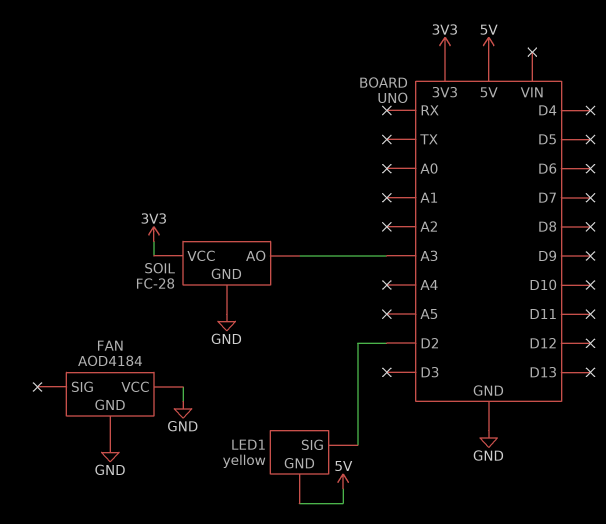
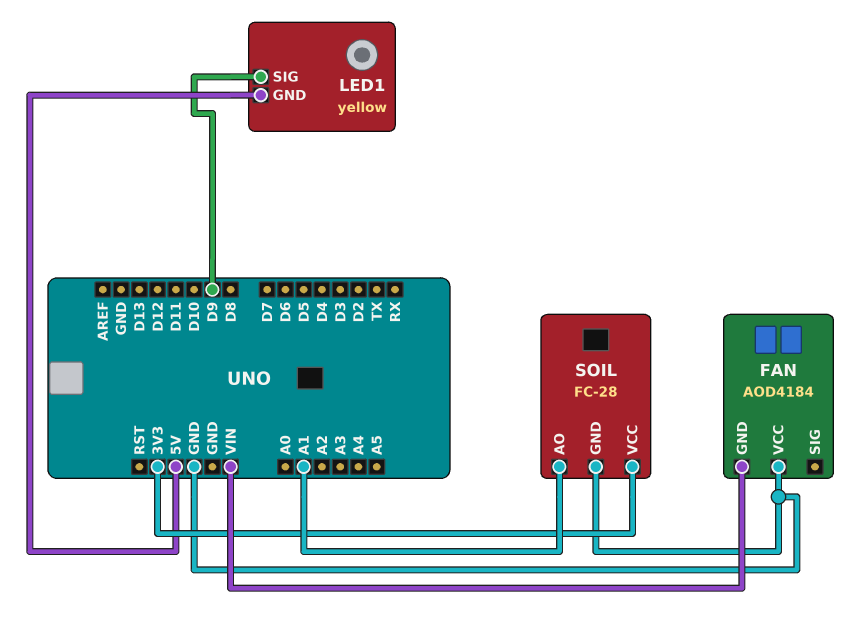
FAN pin GND: GND -> VIN
LED1 pin SIG: D2 -> D9
SOIL pin AO: A3 -> A1

